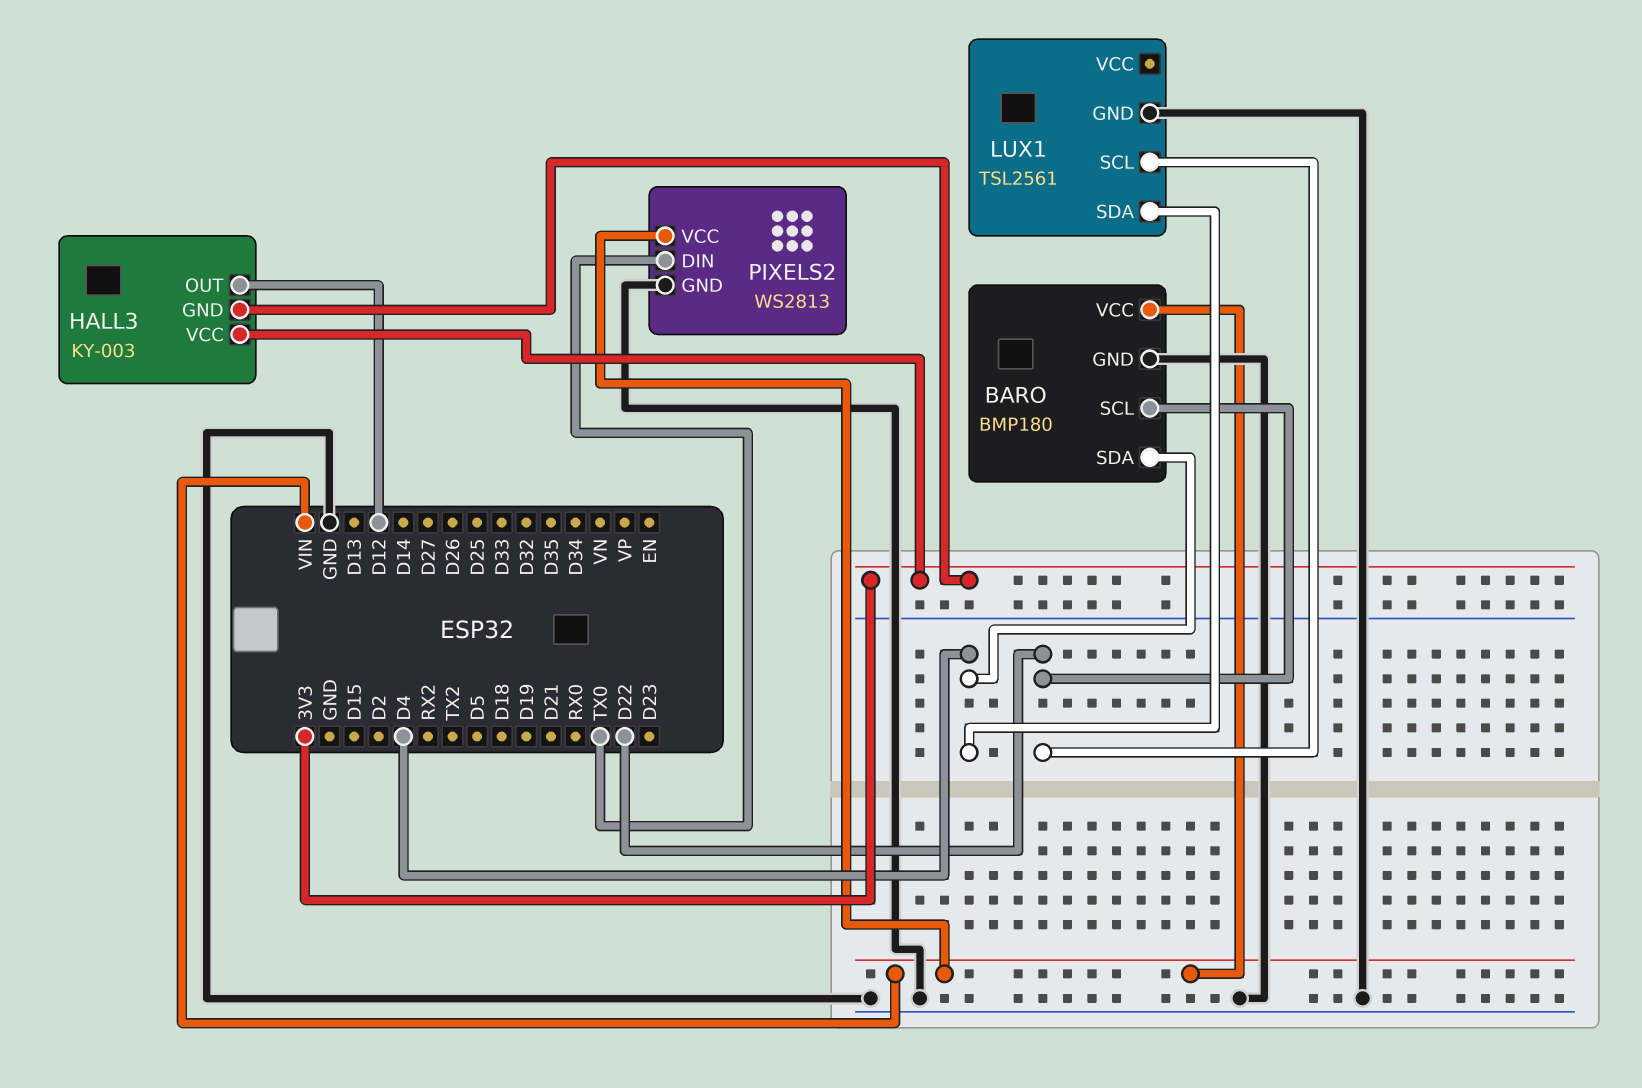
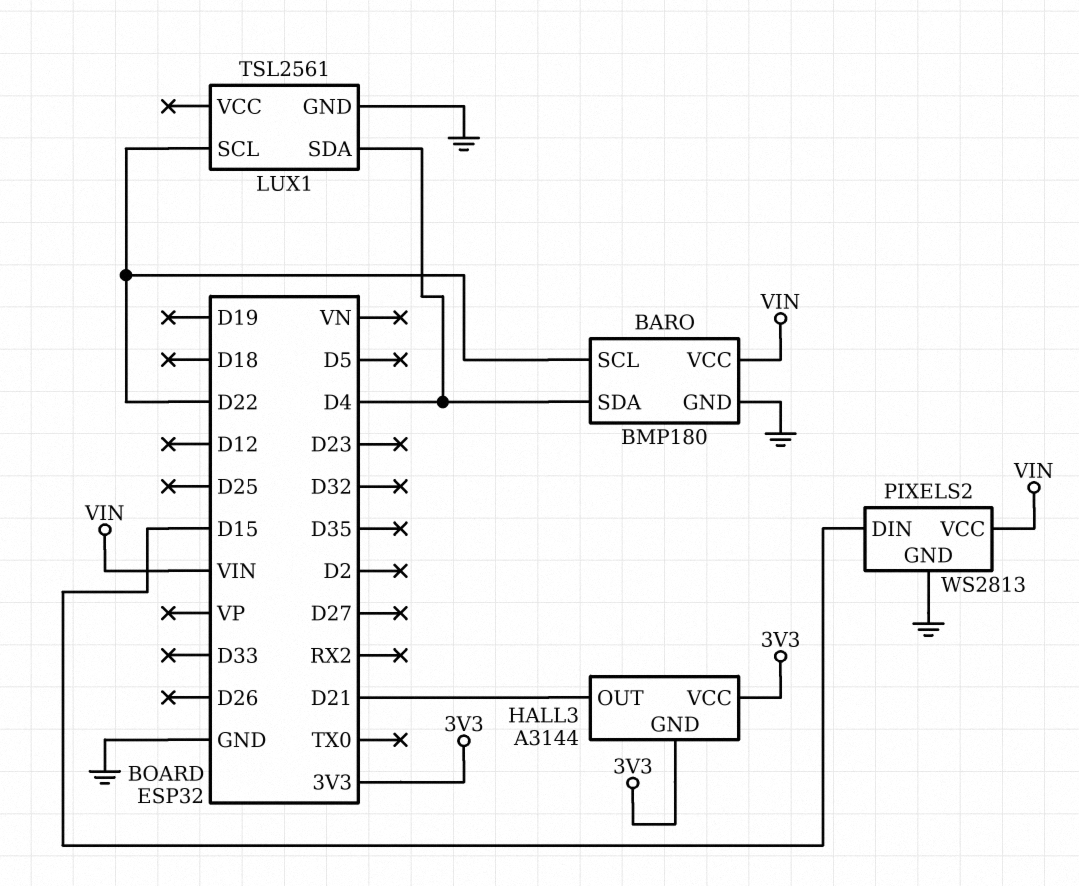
HALL3: KY-003 -> A3144
HALL3 pin OUT: D12 -> D21
PIXELS2 pin DIN: TX0 -> D15

